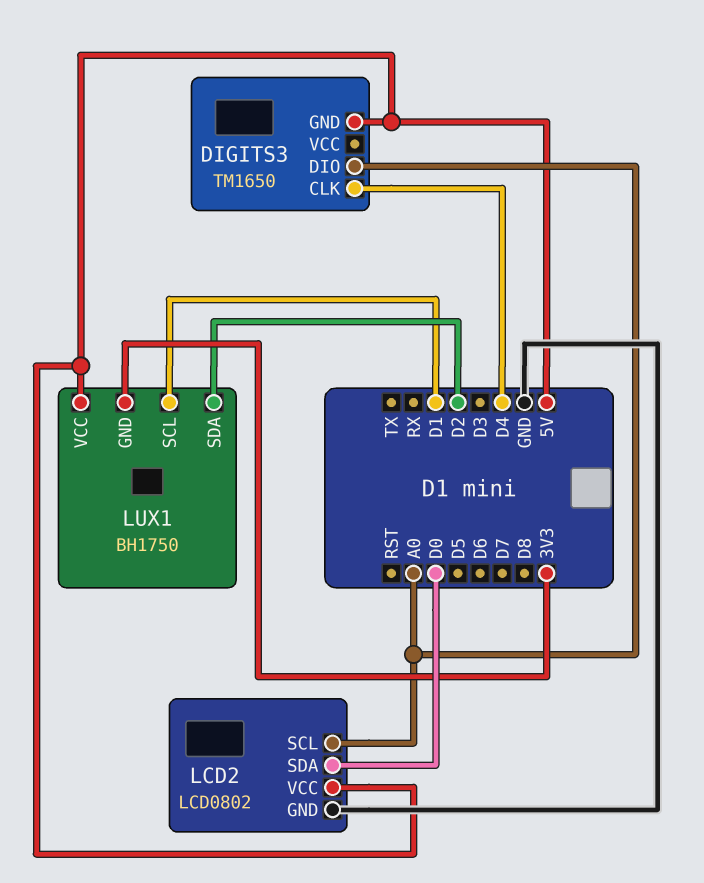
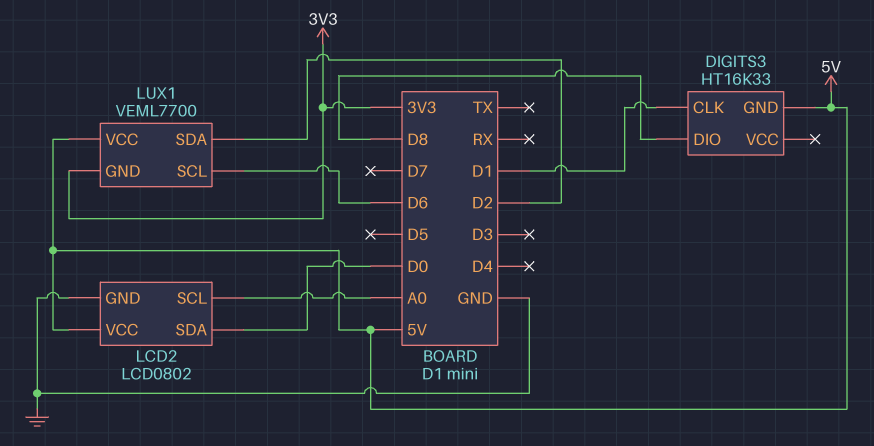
DIGITS3: TM1650 -> HT16K33
DIGITS3 pin CLK: D4 -> D1
DIGITS3 pin DIO: A0 -> D8
LUX1: BH1750 -> VEML7700
LUX1 pin SCL: D1 -> D6

